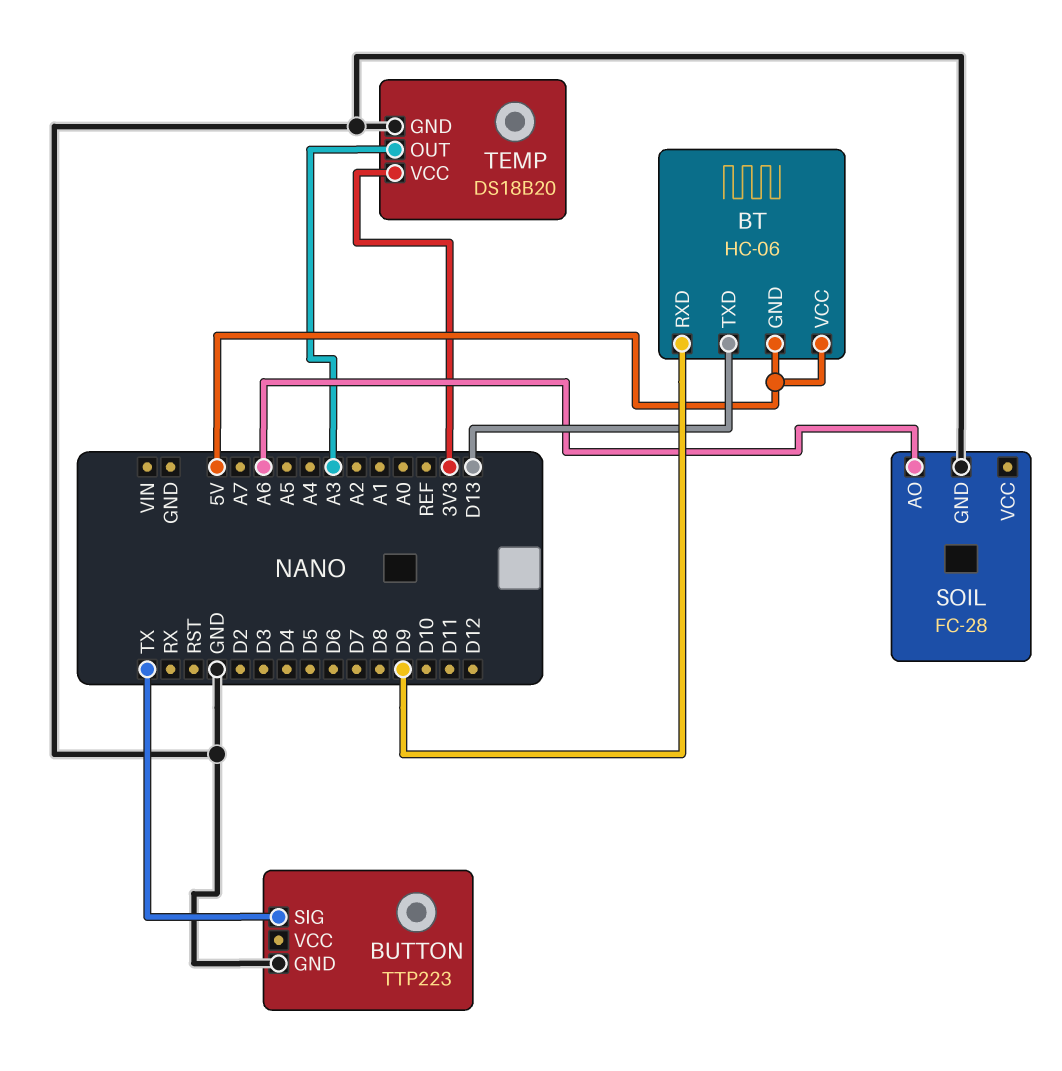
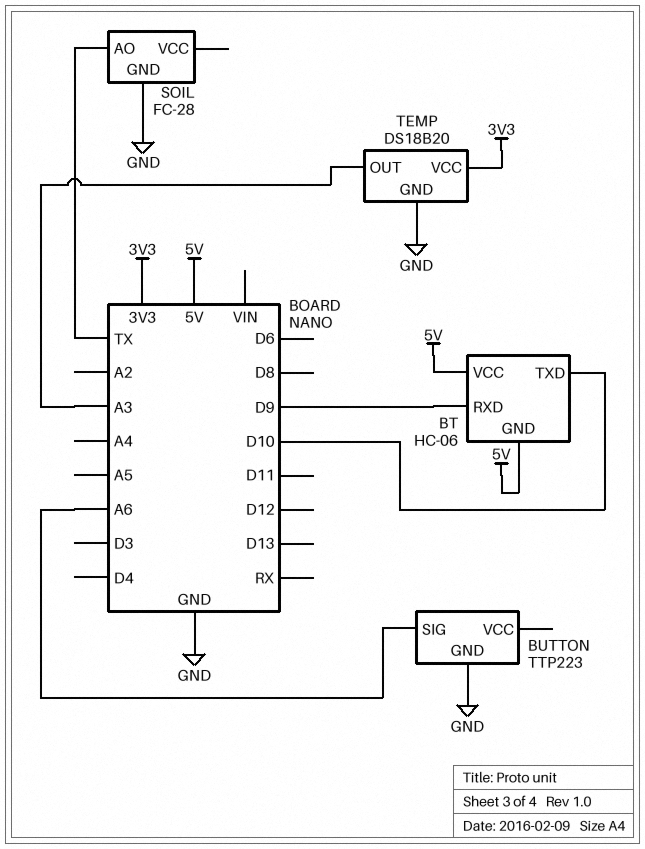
BT pin TXD: D13 -> D10
BUTTON pin SIG: TX -> A6
SOIL pin AO: A6 -> TX

